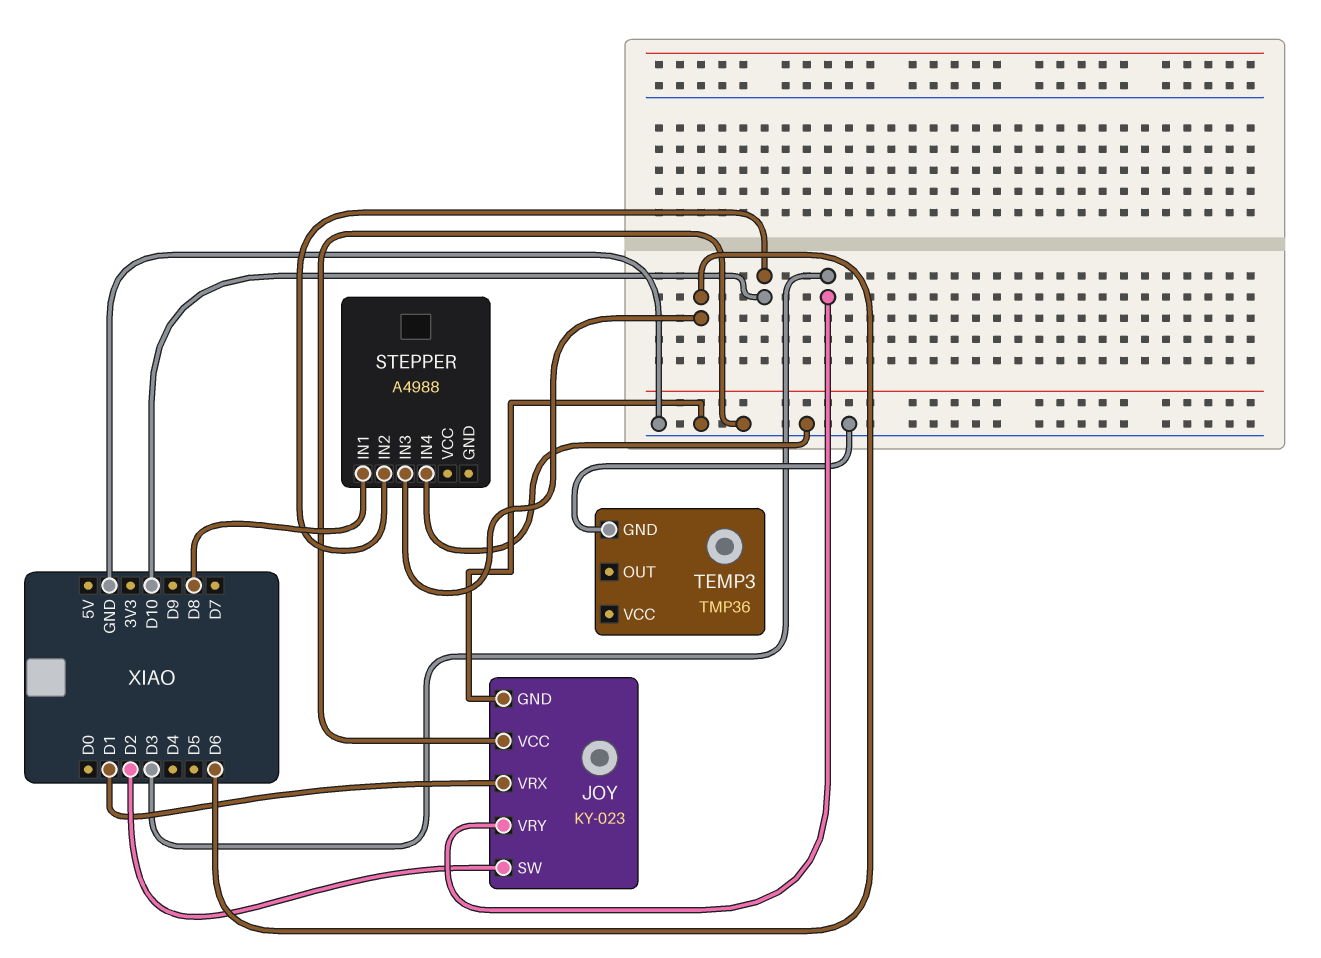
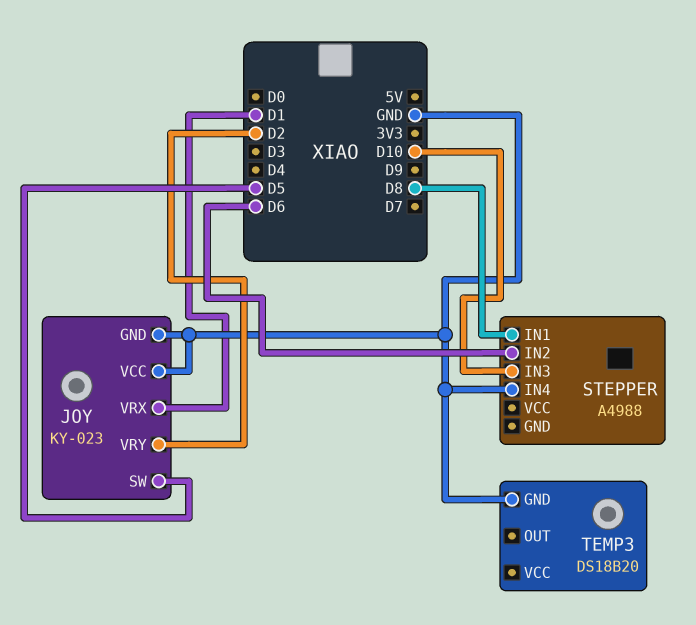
JOY pin SW: D2 -> D5
JOY pin VRY: D3 -> D2
STEPPER pin IN2: D10 -> D6
STEPPER pin IN3: D6 -> D10
TEMP3: TMP36 -> DS18B20

